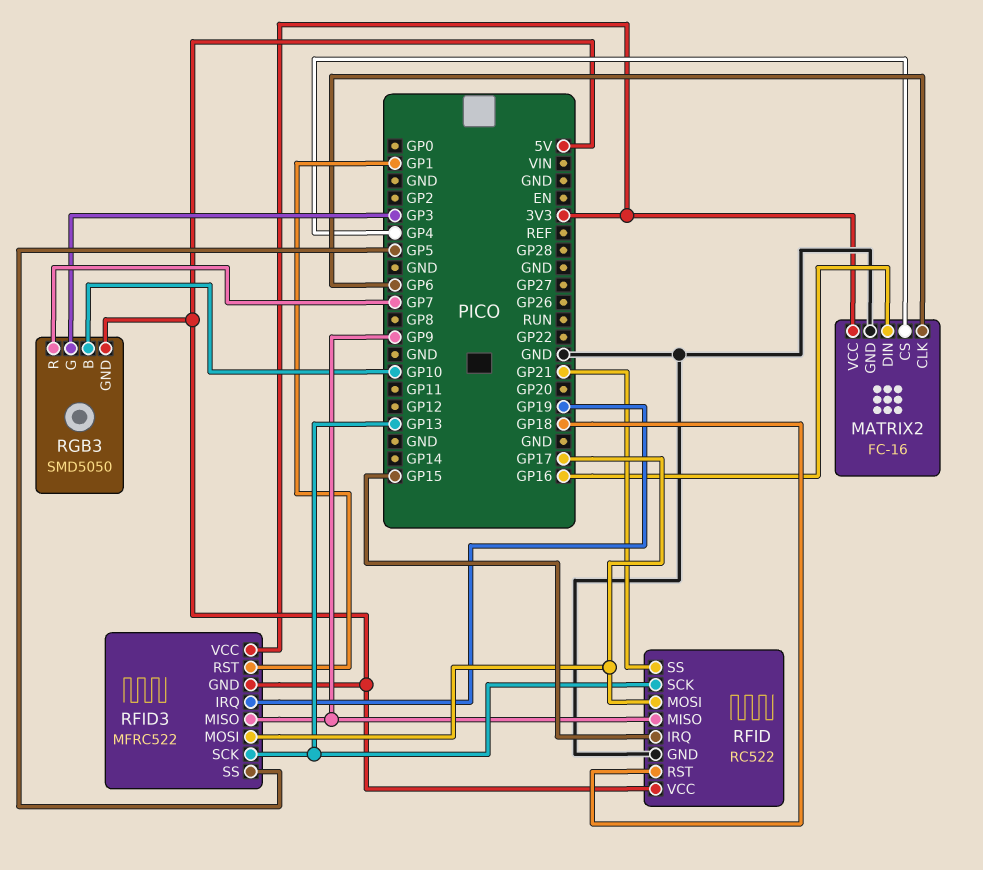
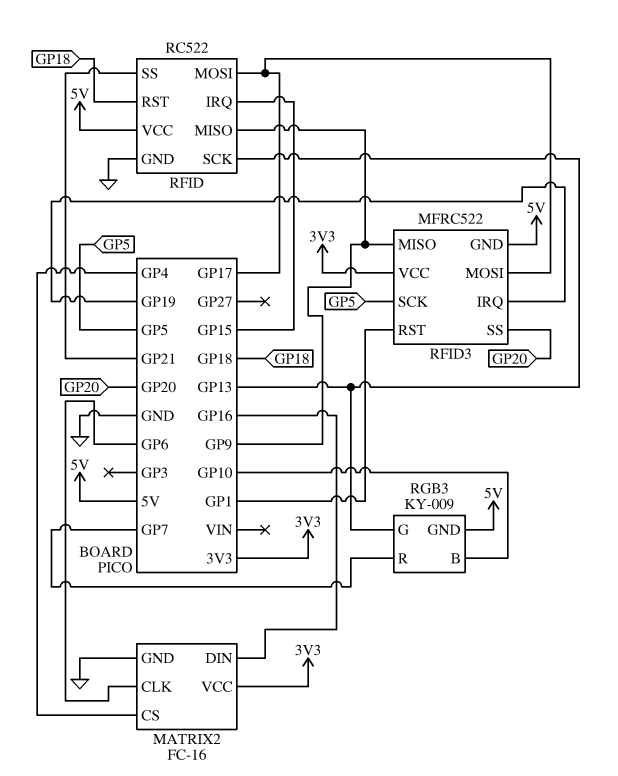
RFID3 pin SCK: GP13 -> GP5
RFID3 pin SS: GP5 -> GP20
RGB3: SMD5050 -> KY-009
RGB3 pin G: GP3 -> GP13

